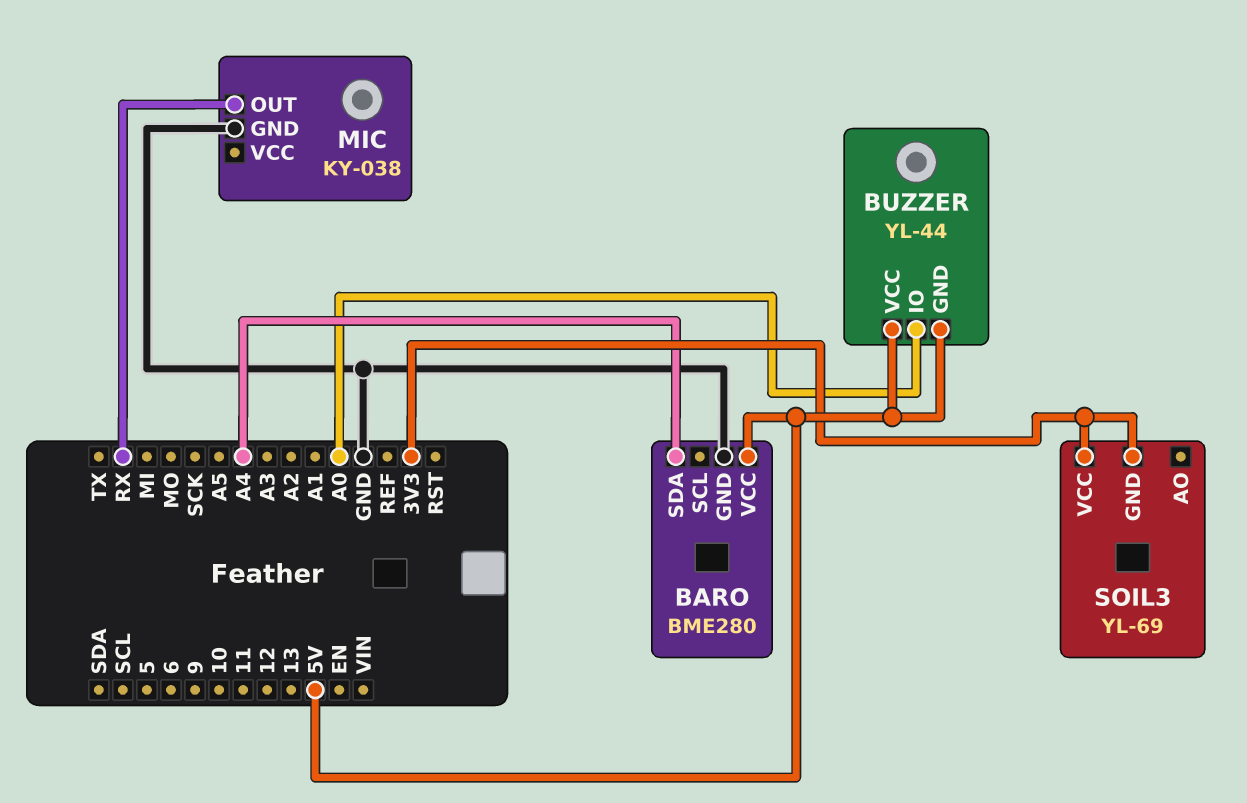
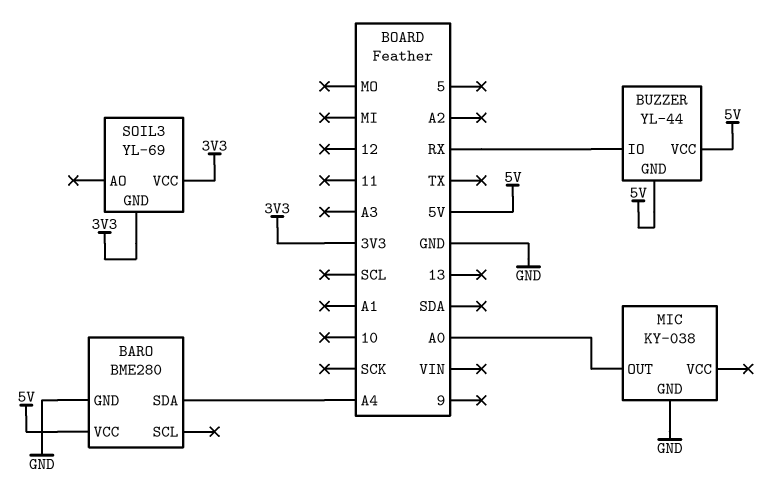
BUZZER pin IO: A0 -> RX
MIC pin OUT: RX -> A0

